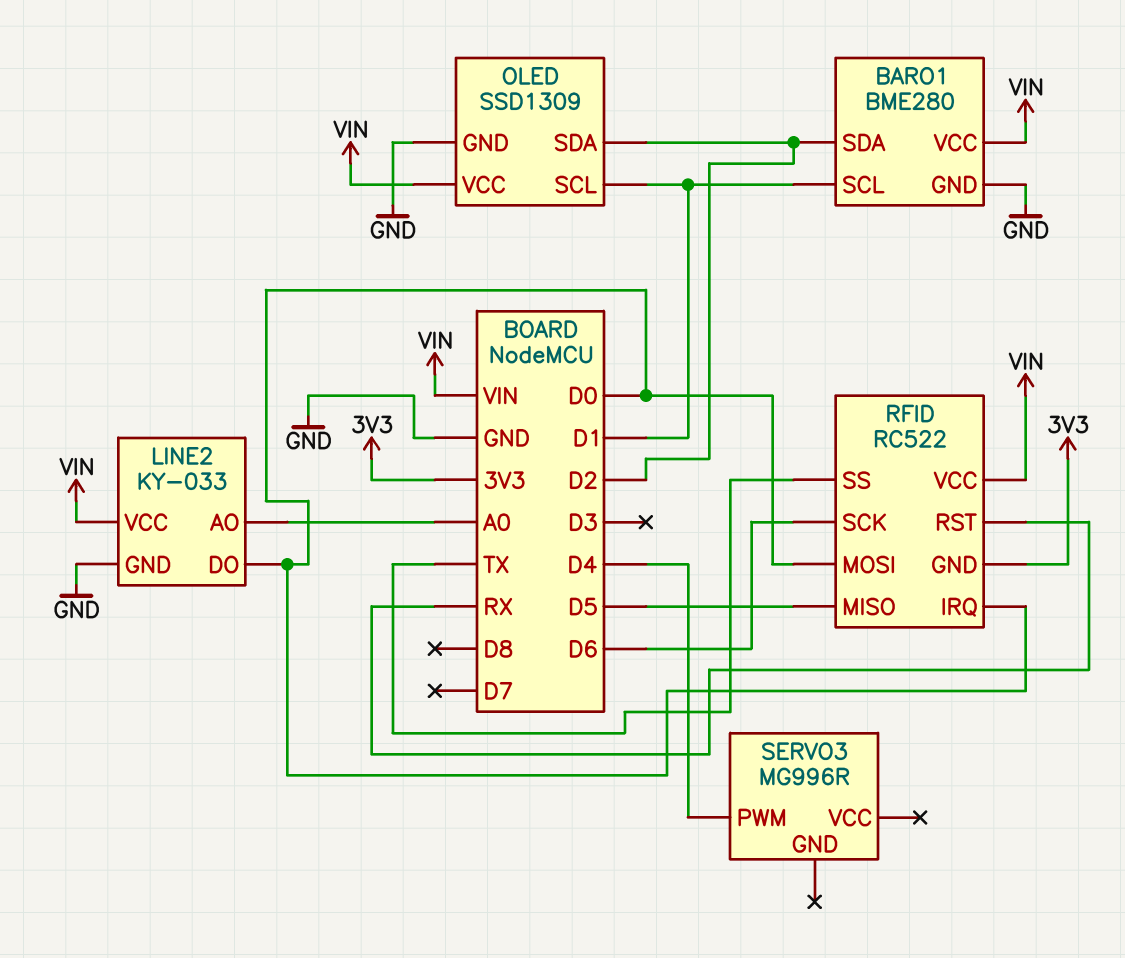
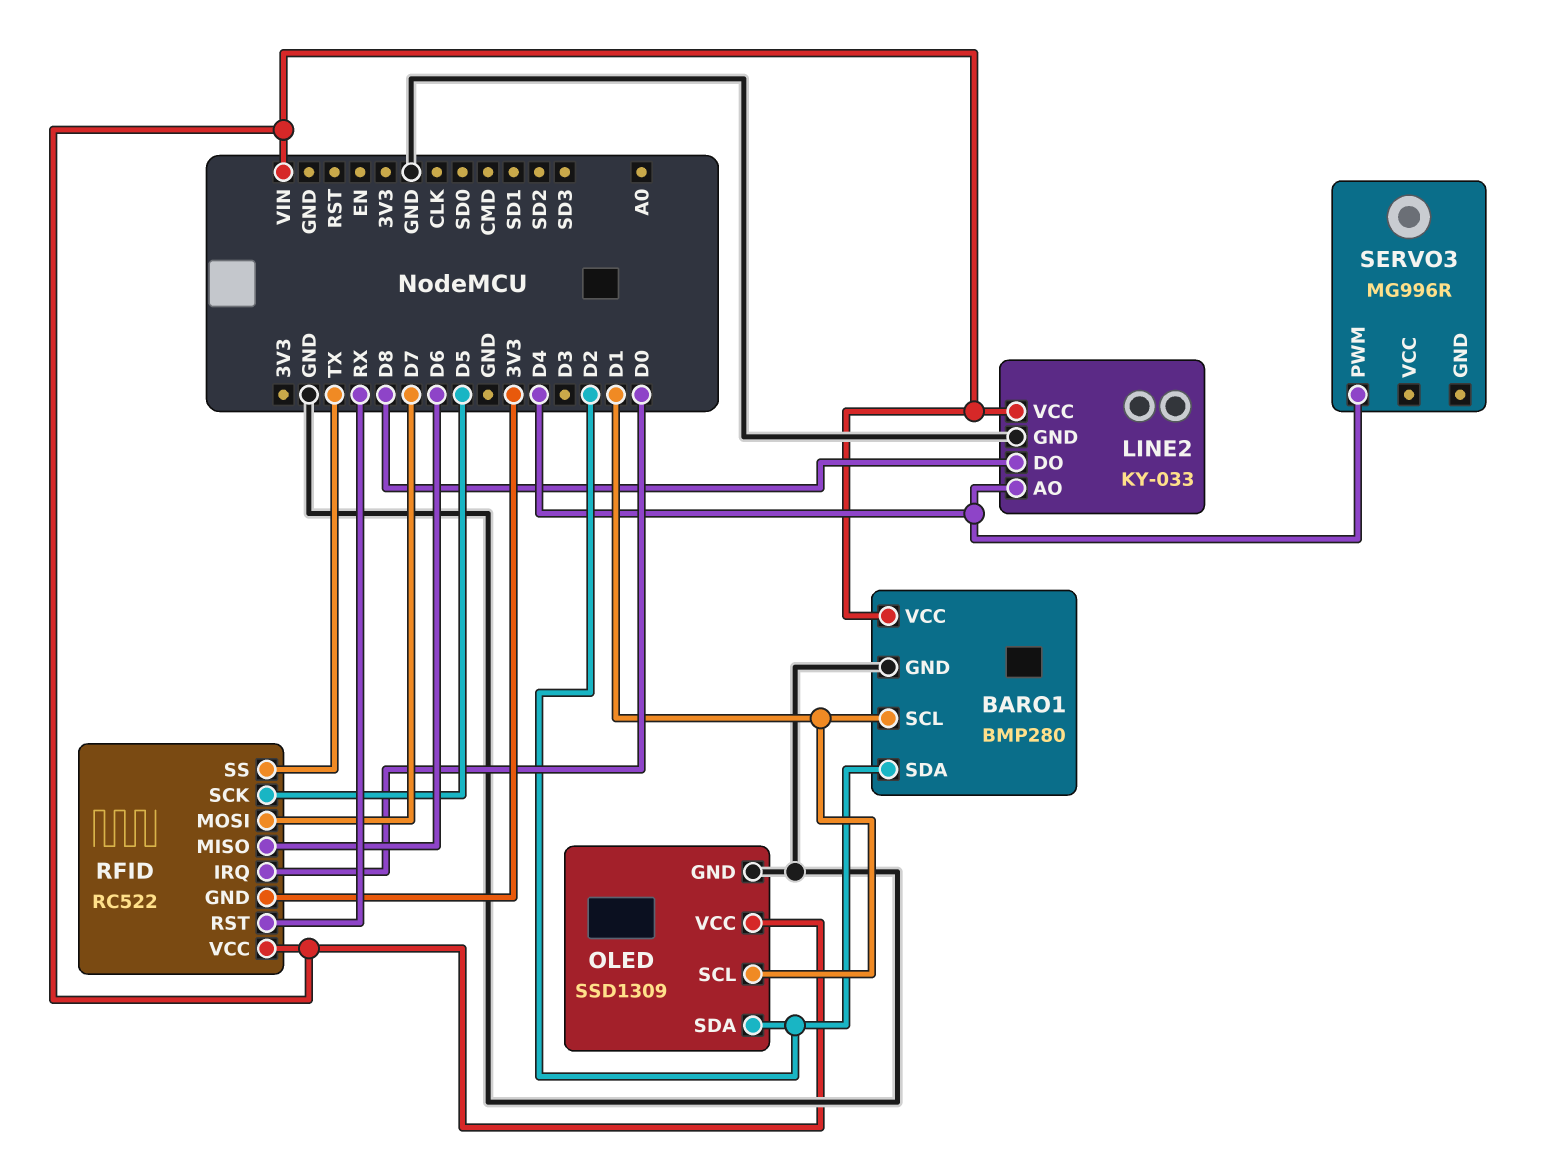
BARO1: BME280 -> BMP280
LINE2 pin AO: A0 -> D4
LINE2 pin DO: D0 -> D8
RFID pin MISO: D5 -> D6
RFID pin MOSI: D0 -> D7
RFID pin SCK: D6 -> D5

